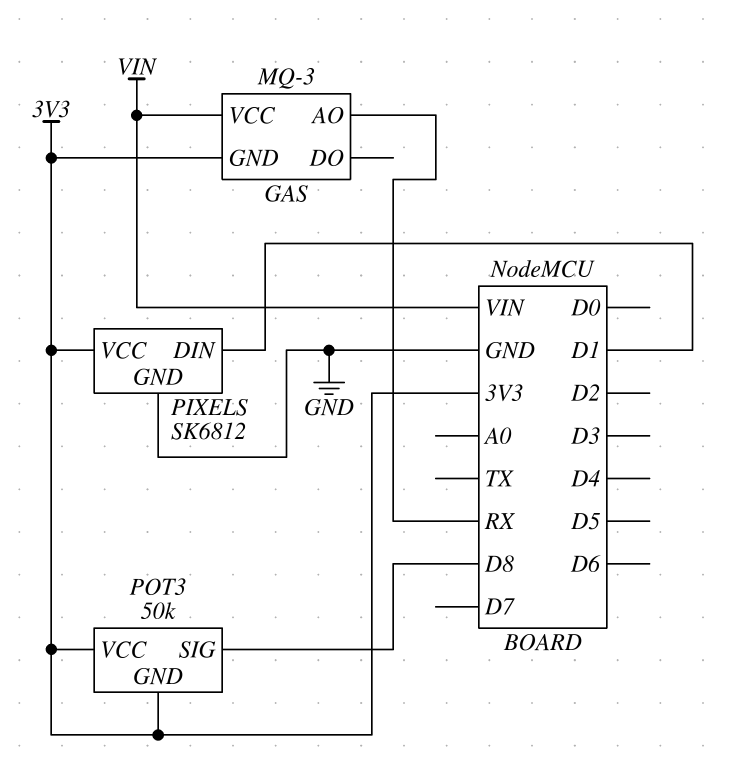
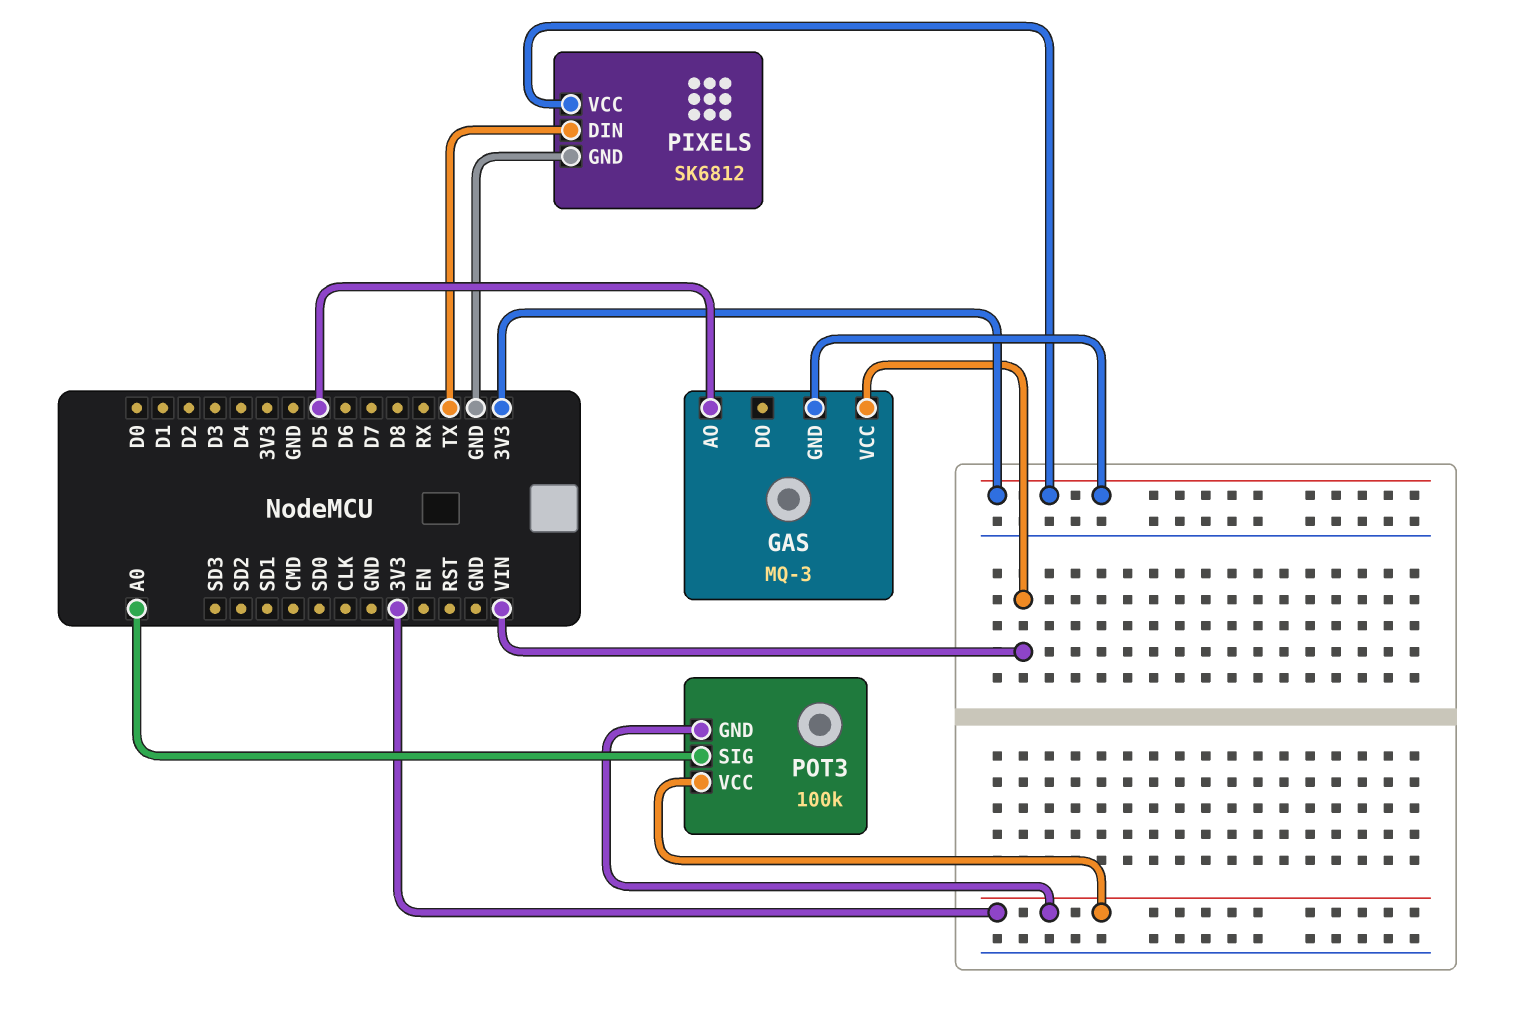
GAS pin AO: RX -> D5
PIXELS pin DIN: D1 -> TX
POT3: 50k -> 100k
POT3 pin SIG: D8 -> A0

